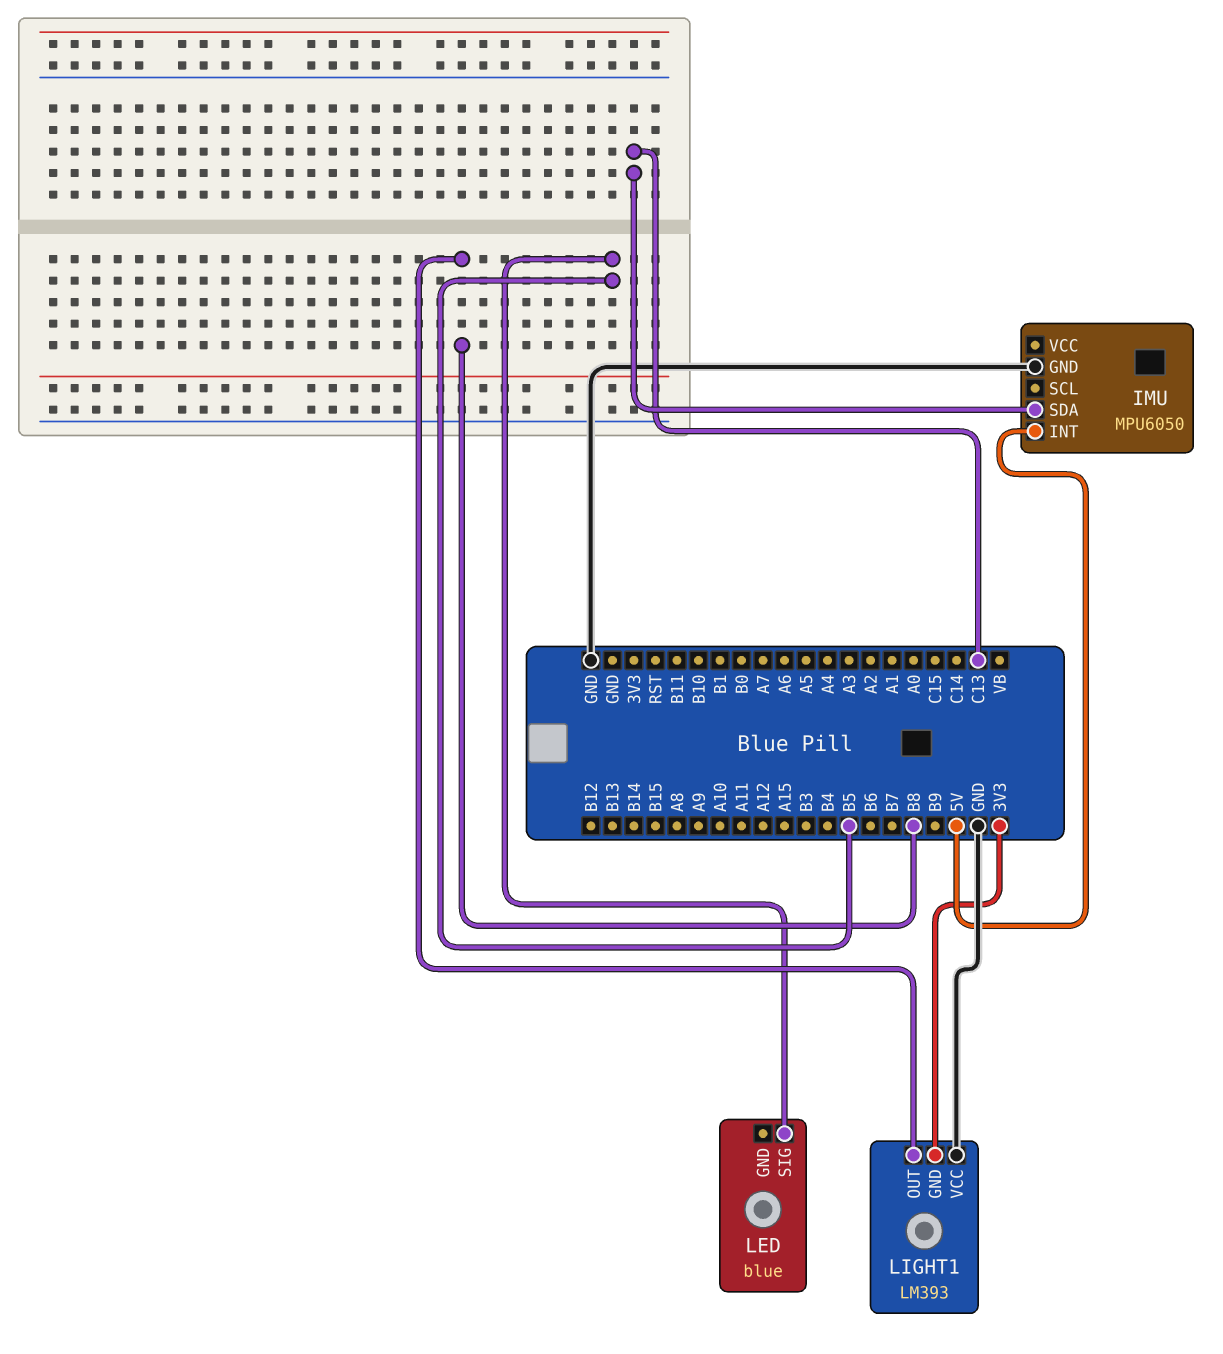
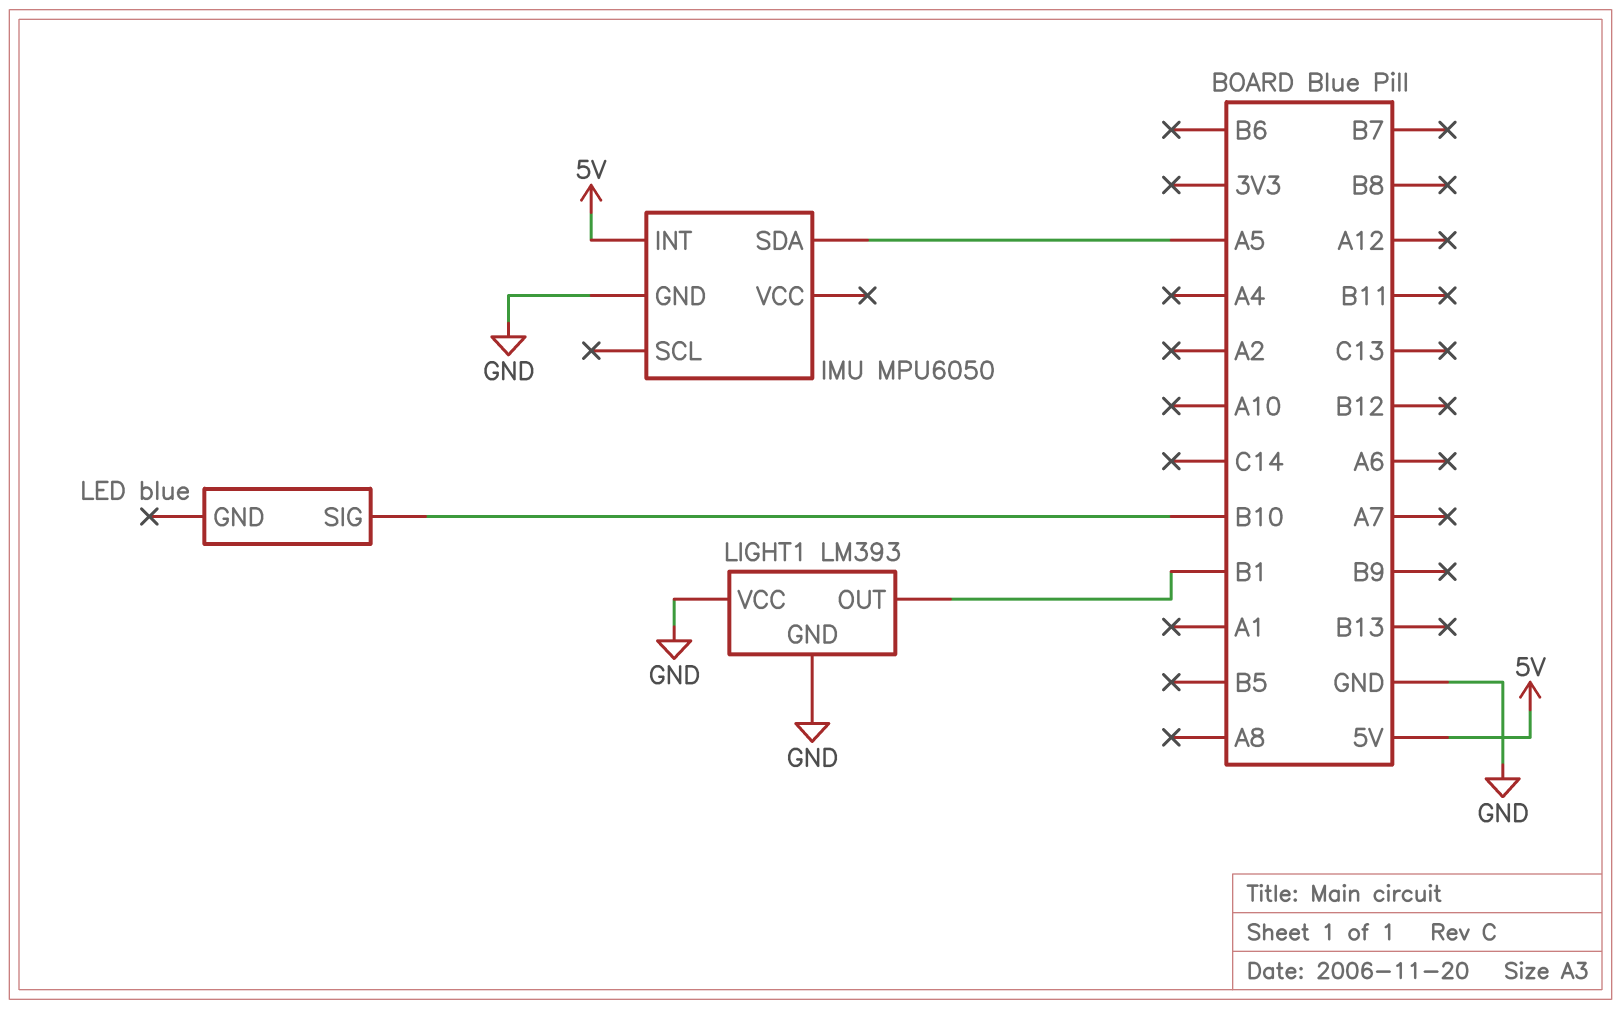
IMU pin SDA: C13 -> A5
LED pin SIG: B5 -> B10
LIGHT1 pin GND: 3V3 -> GND
LIGHT1 pin OUT: B8 -> B1

